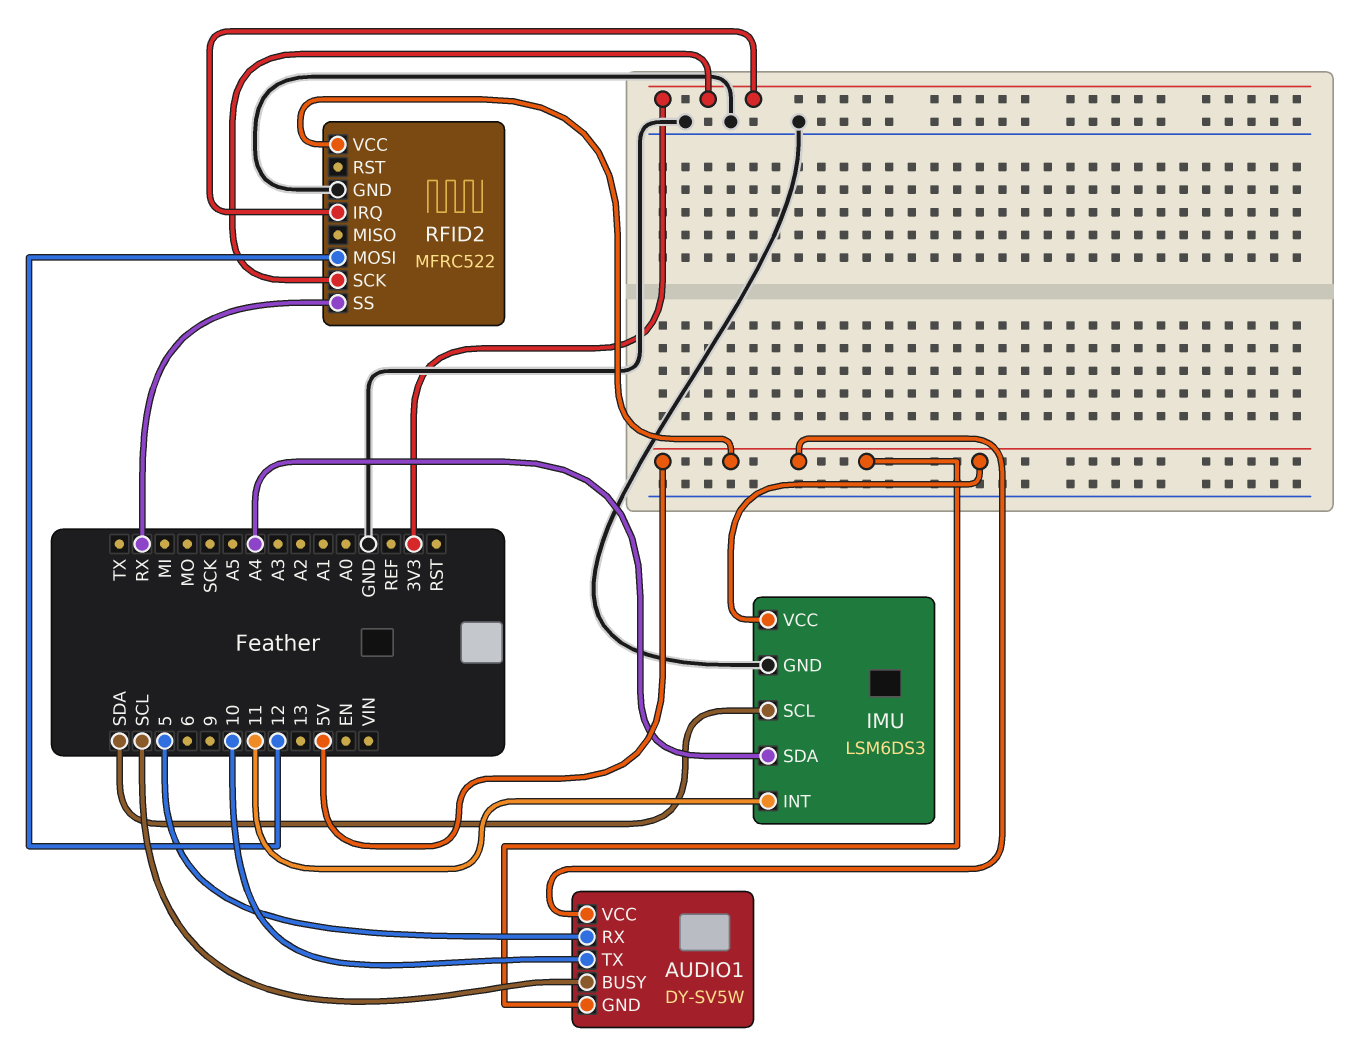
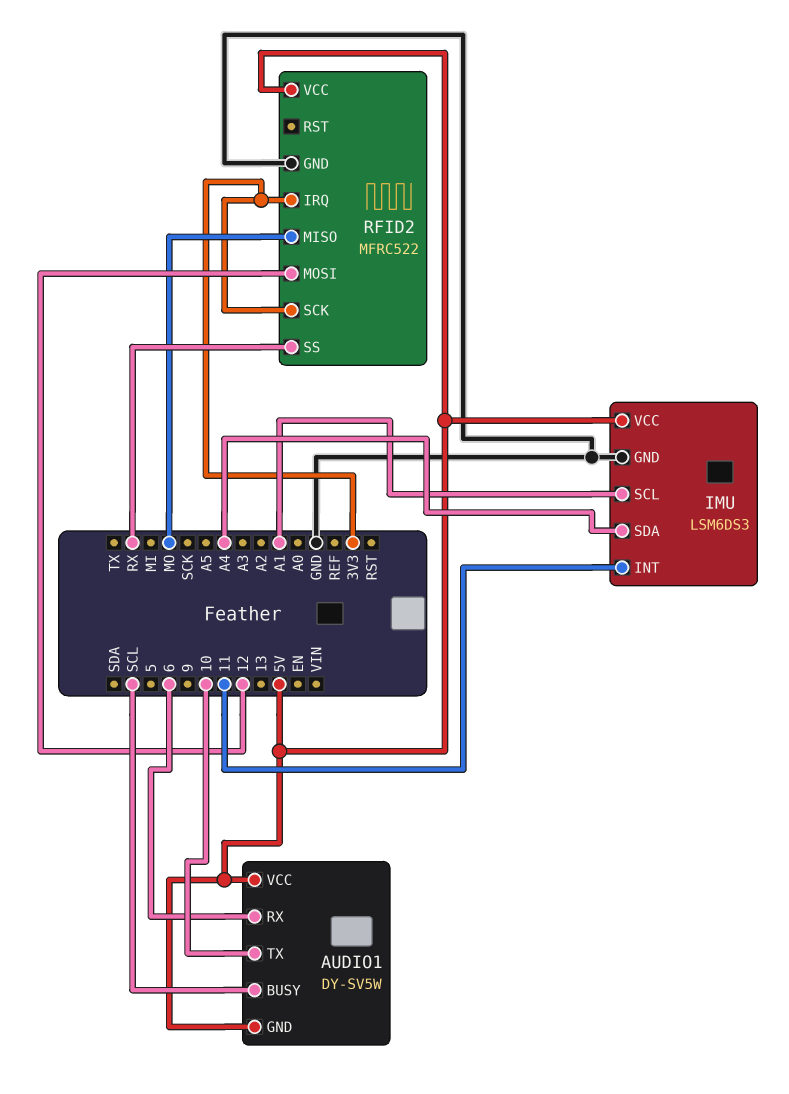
AUDIO1 pin RX: 5 -> 6
IMU pin SCL: SDA -> A1
RFID2 pin MISO: none -> MO

